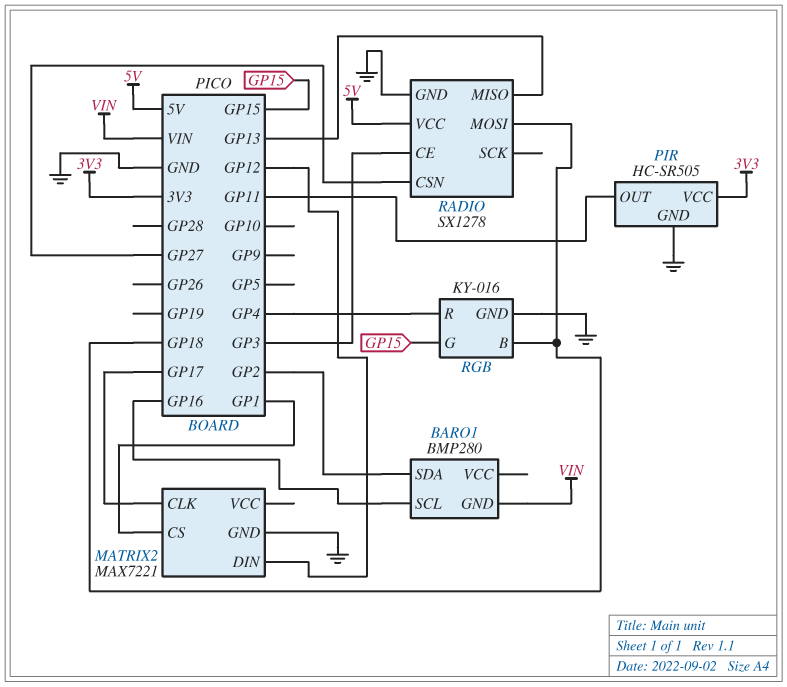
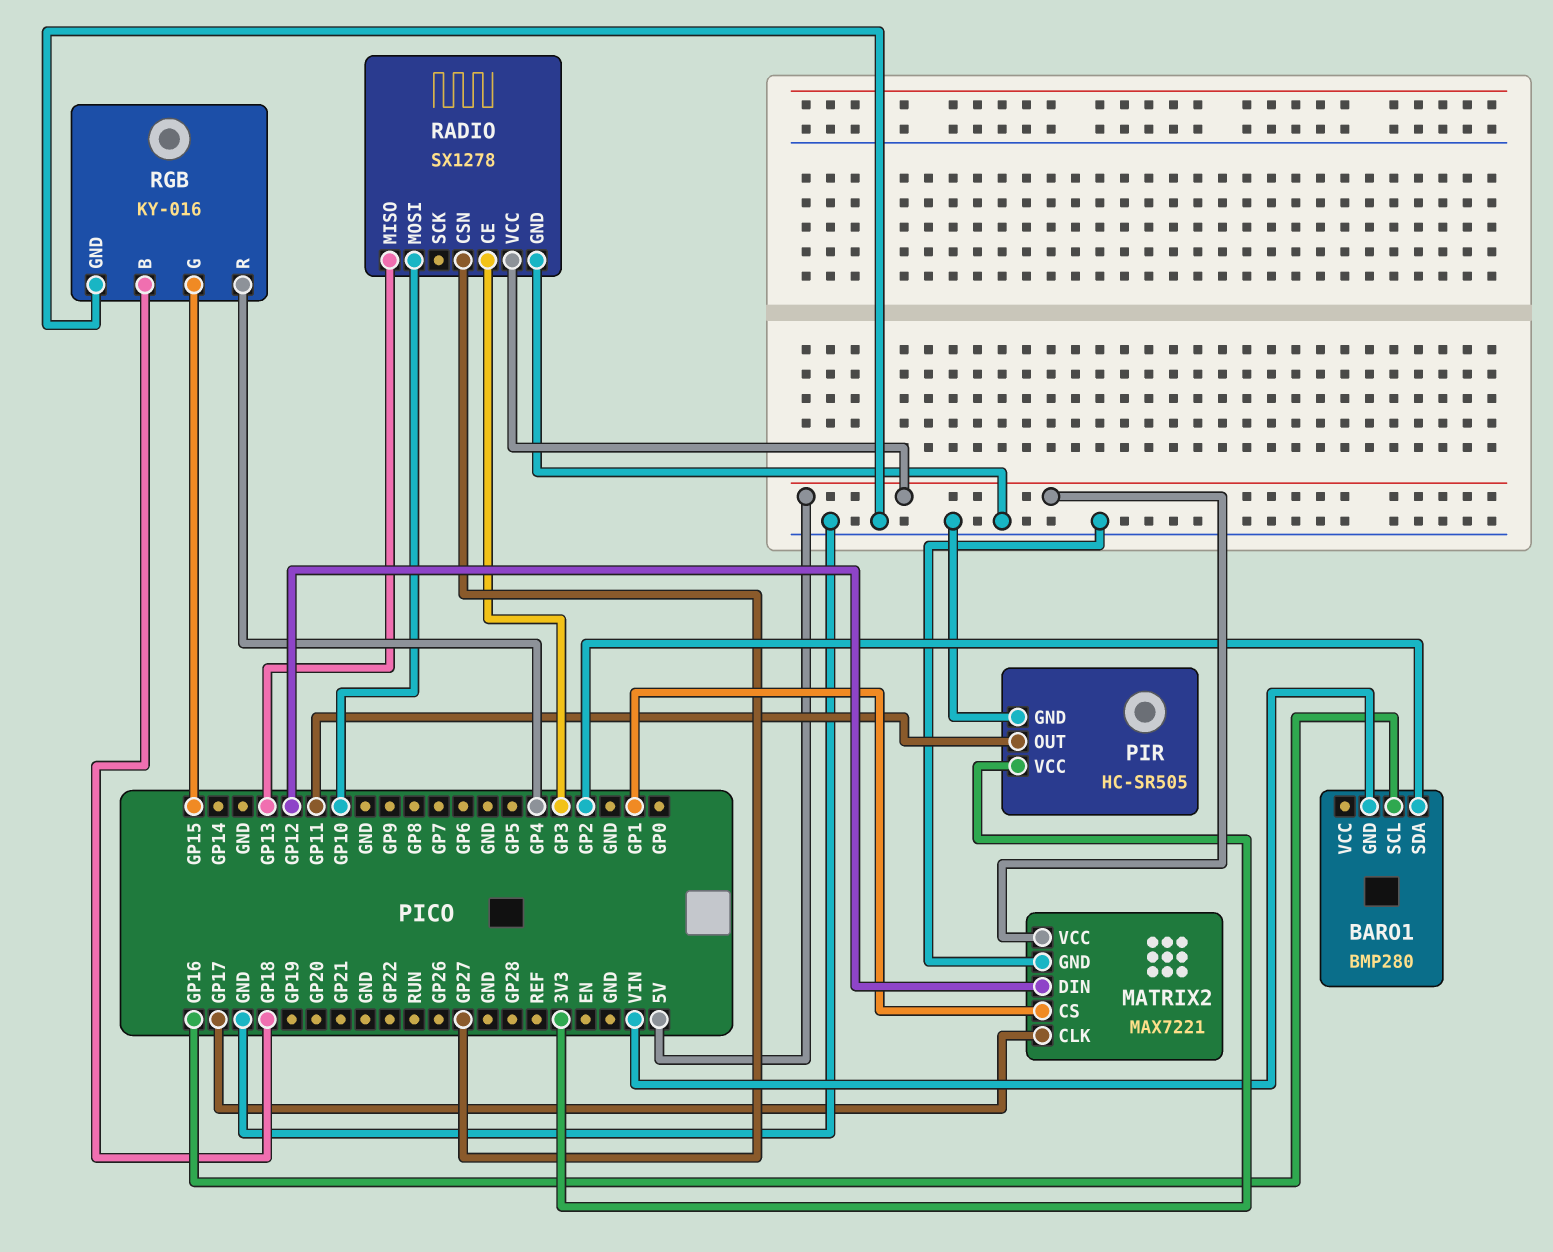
MATRIX2 pin VCC: none -> 5V
RADIO pin MOSI: GP18 -> GP10

